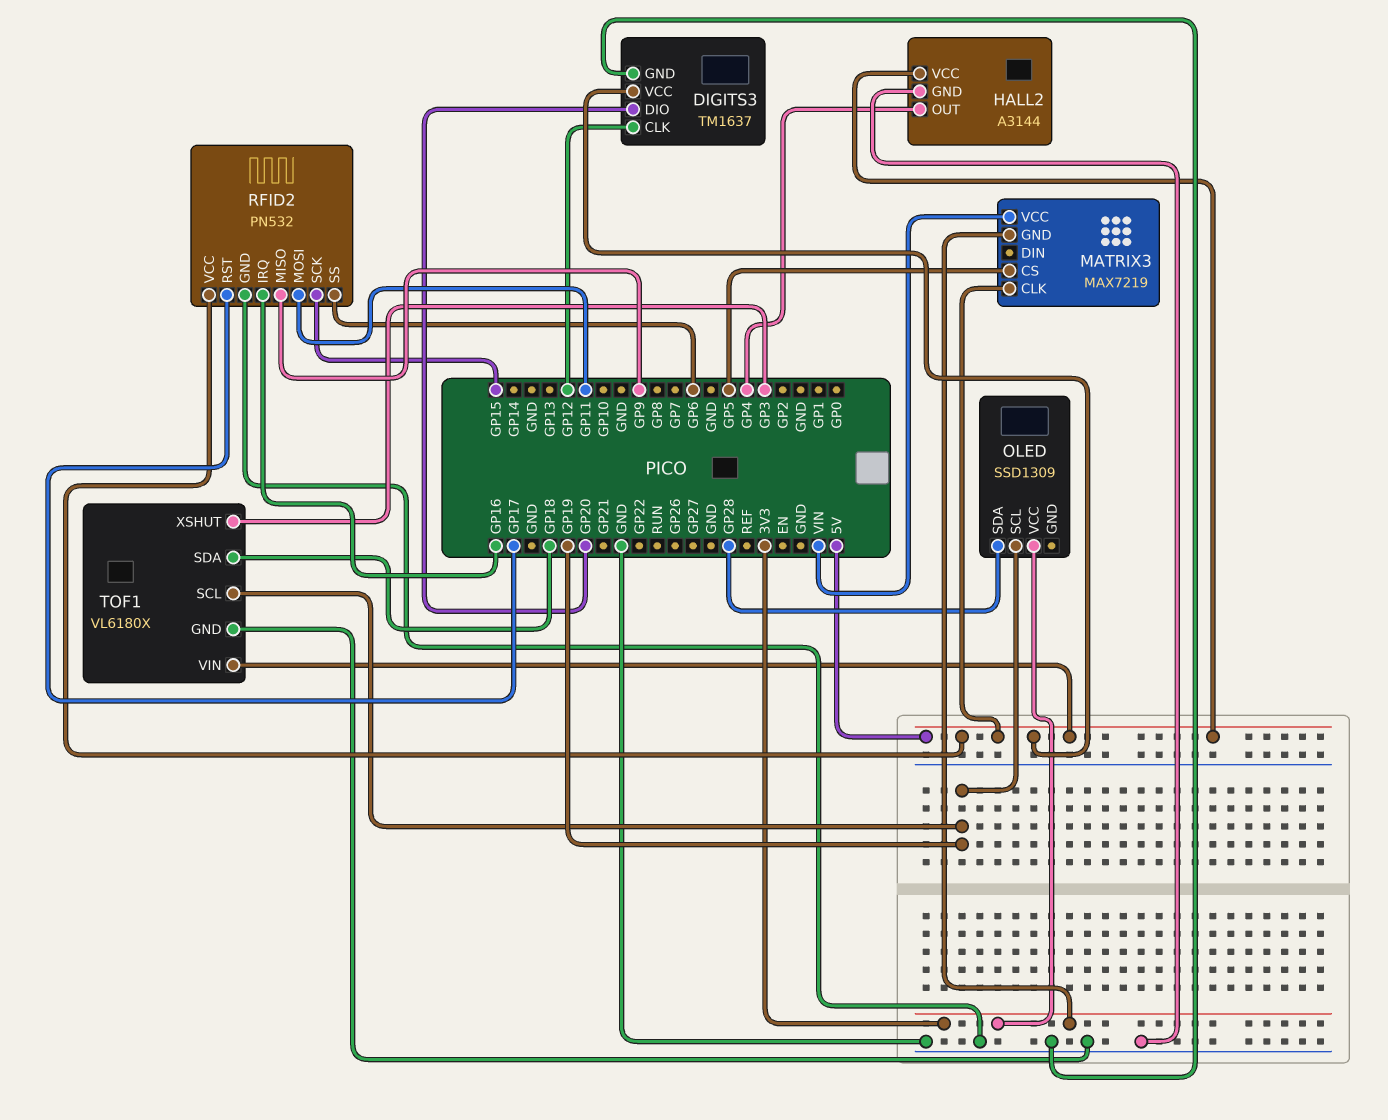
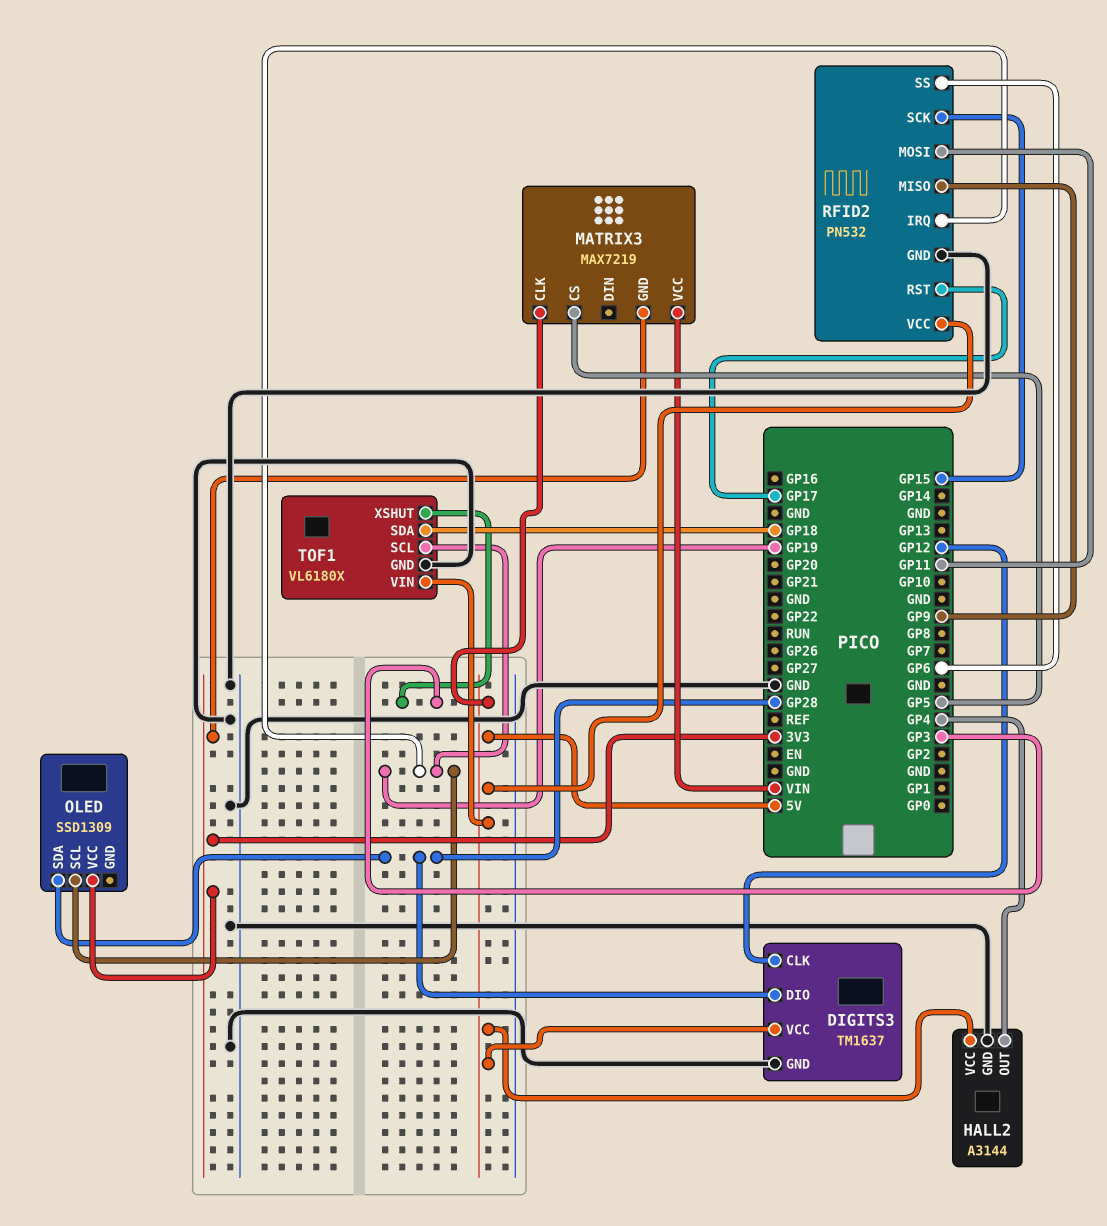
DIGITS3 pin DIO: GP20 -> GP28
RFID2 pin IRQ: GP16 -> GP19

